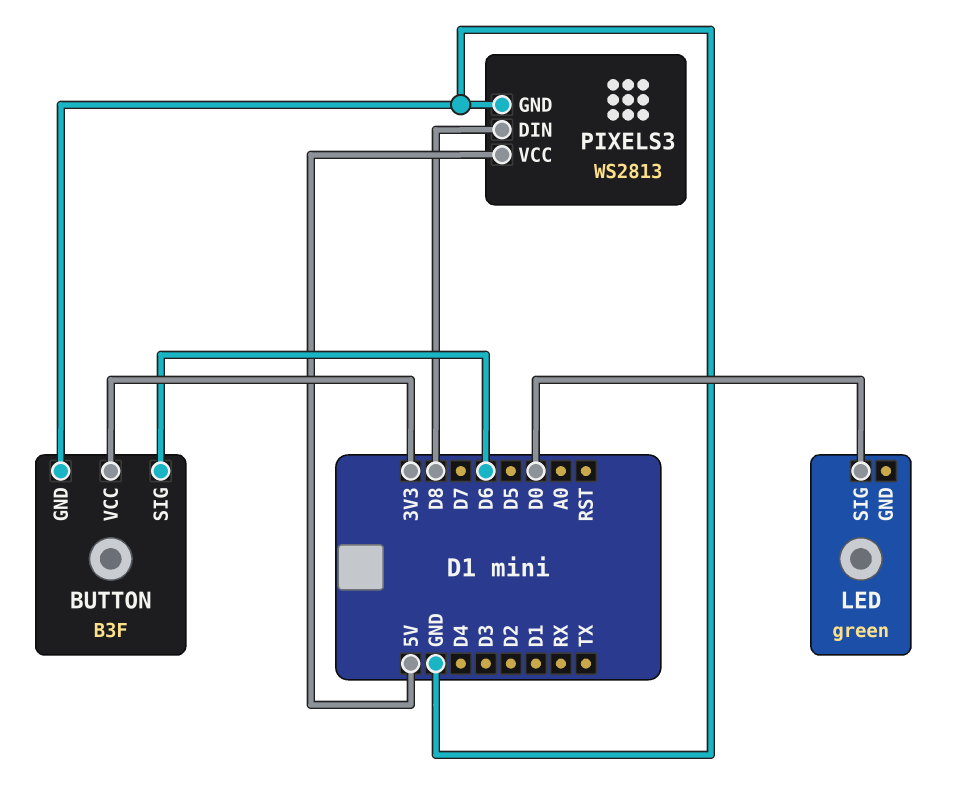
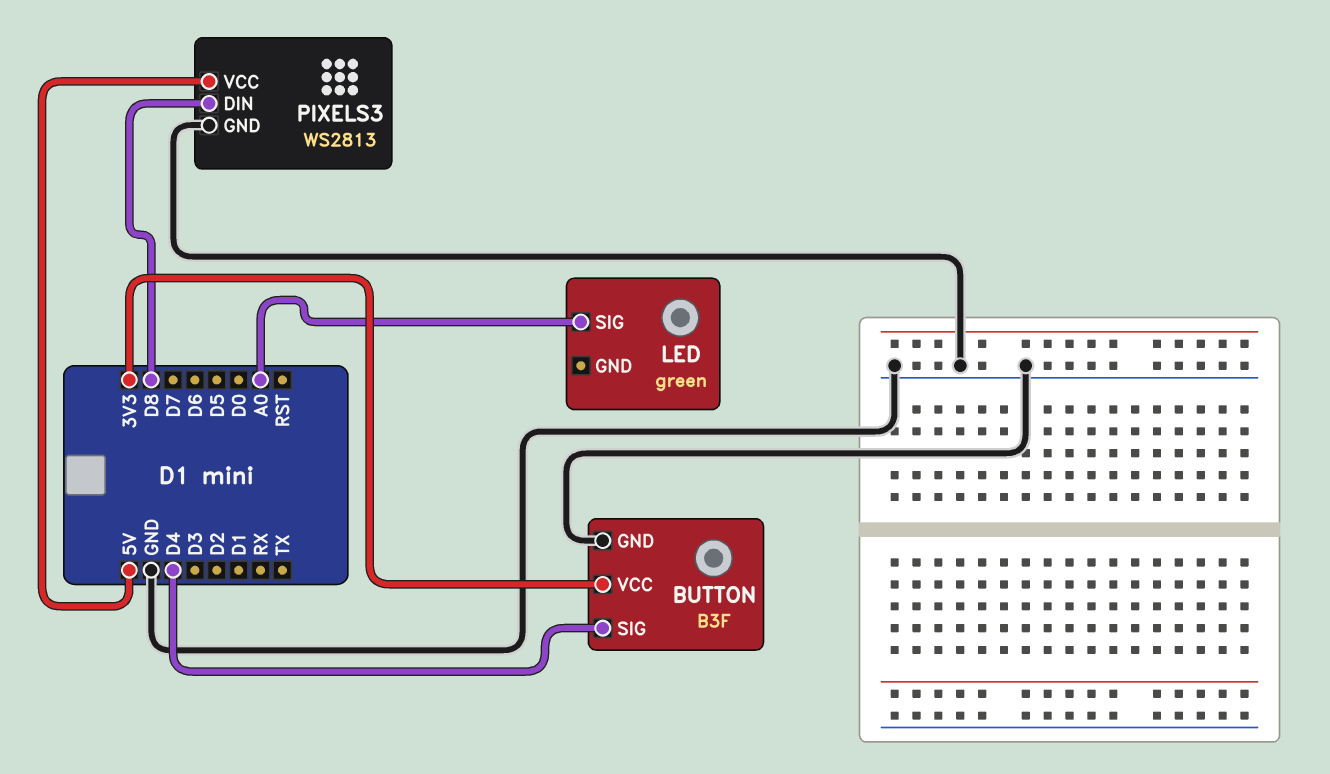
BUTTON pin SIG: D6 -> D4
LED pin SIG: D0 -> A0

